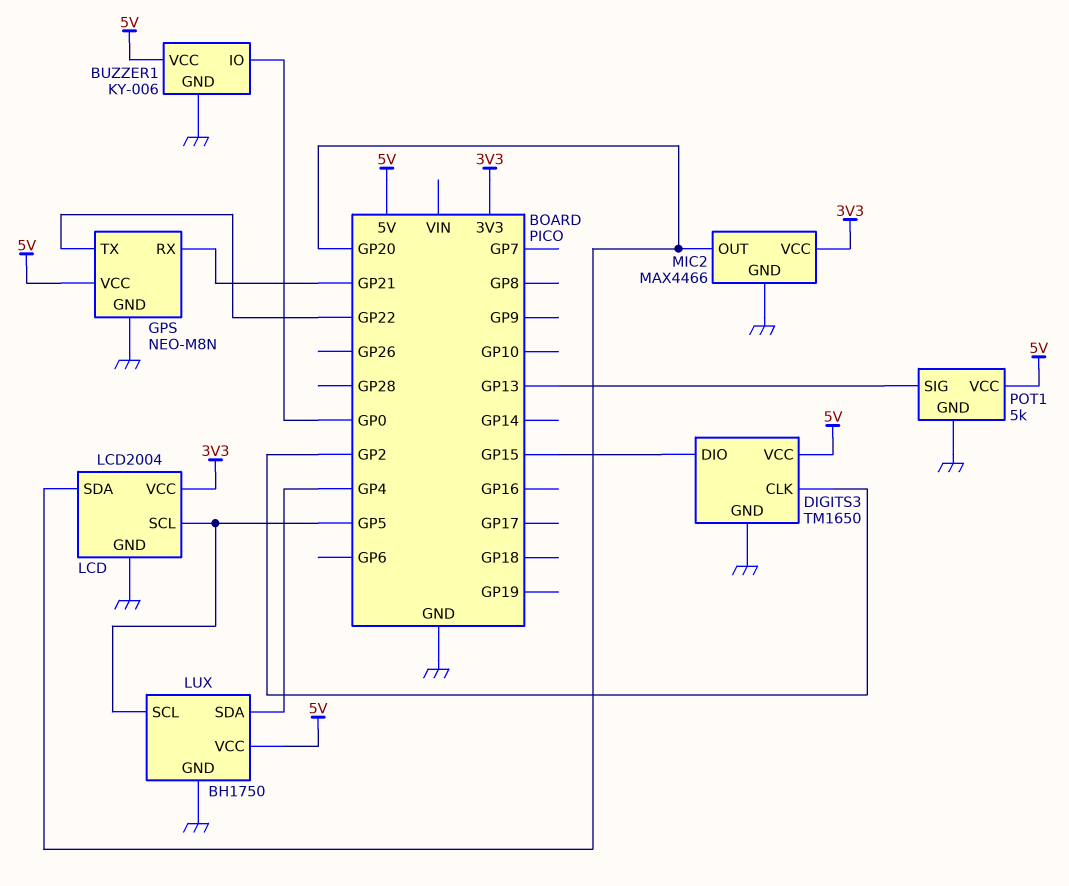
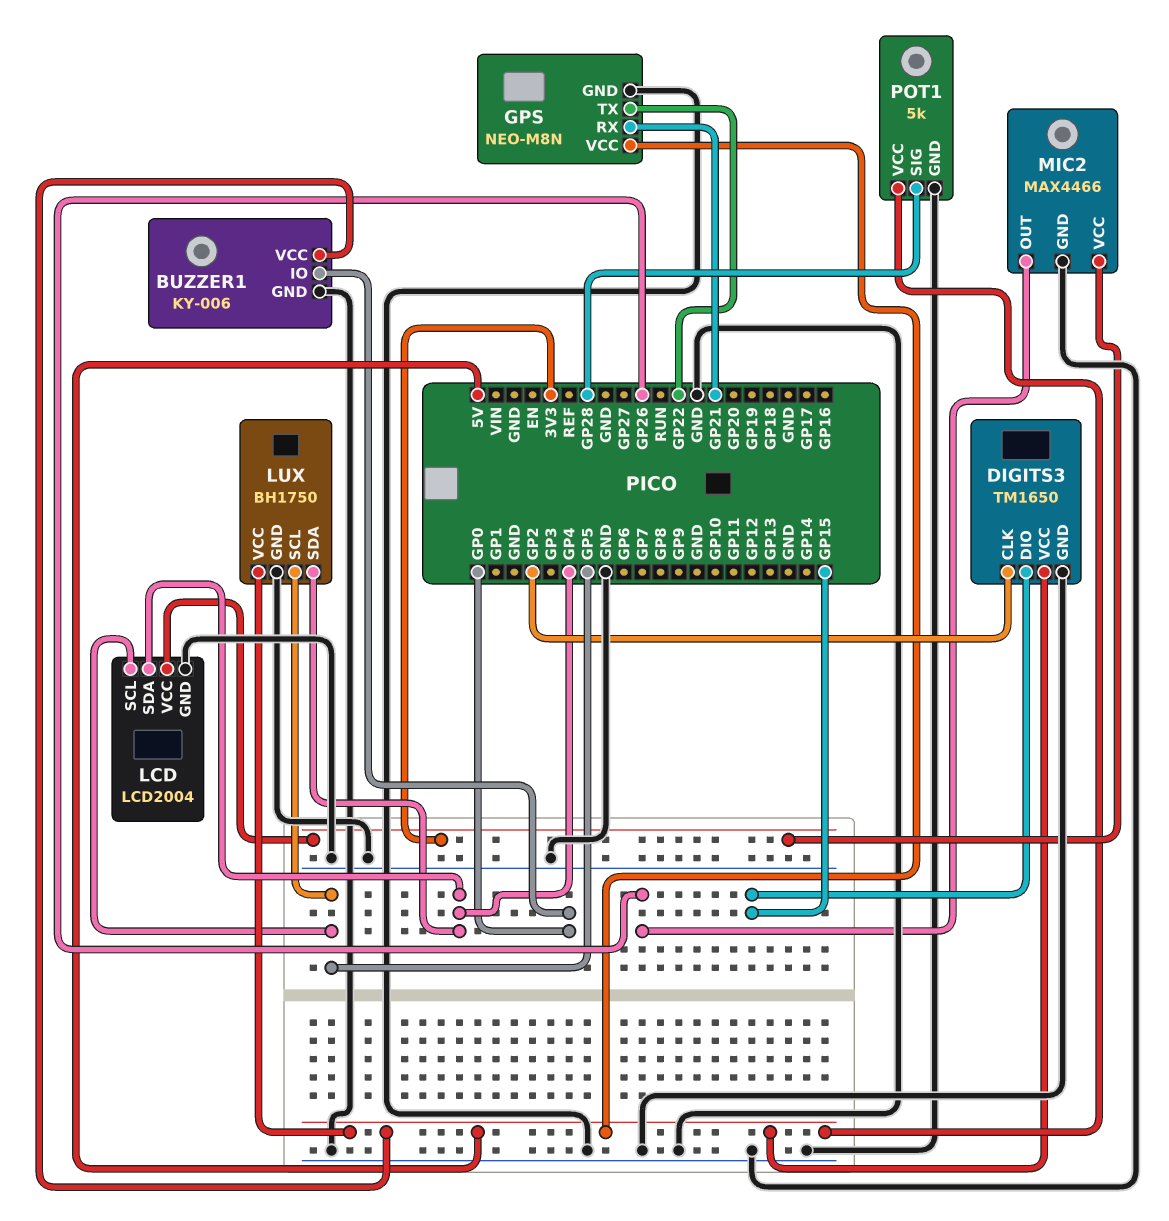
LCD pin SDA: GP20 -> GP4
MIC2 pin OUT: GP20 -> GP26
POT1 pin SIG: GP13 -> GP28

